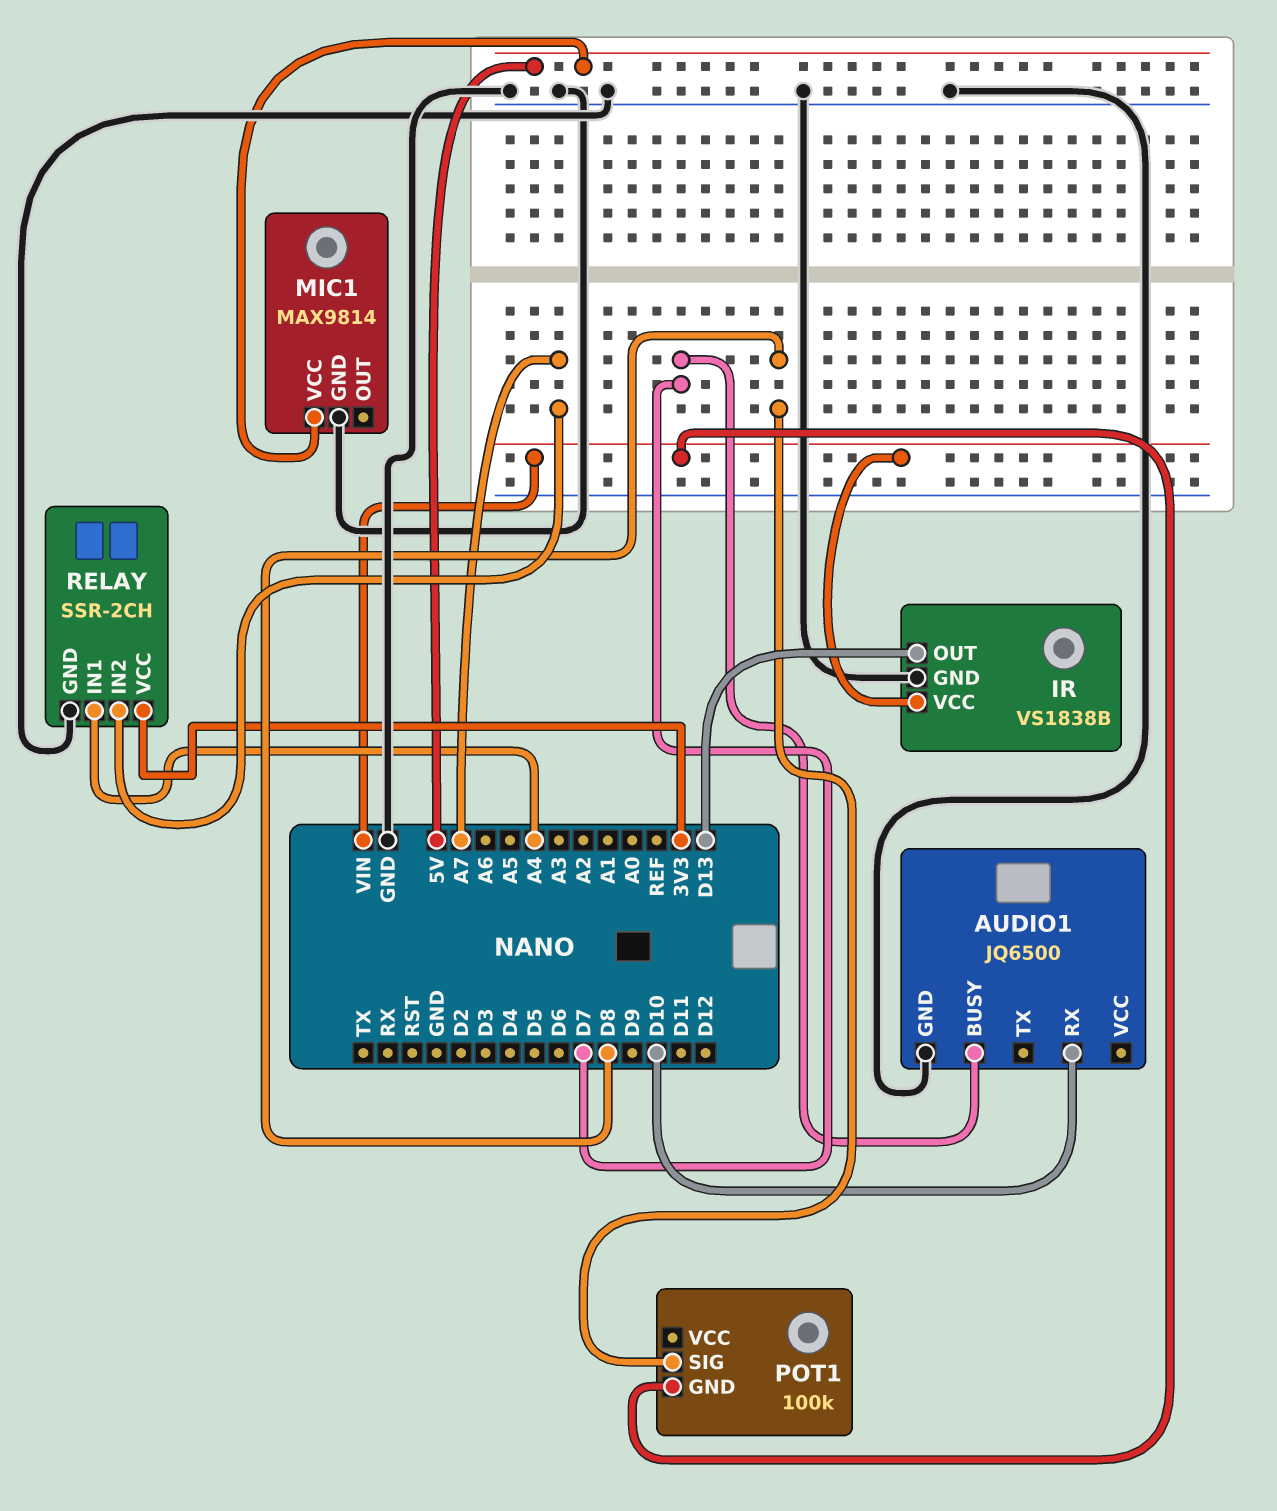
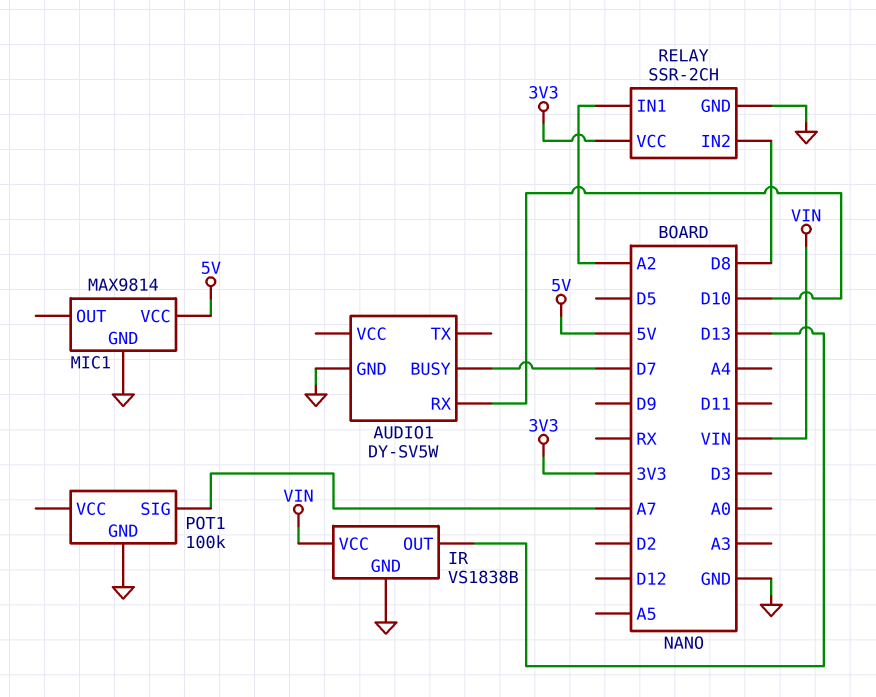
AUDIO1: JQ6500 -> DY-SV5W
POT1 pin GND: VIN -> GND
POT1 pin SIG: D8 -> A7
RELAY pin IN1: A4 -> A2
RELAY pin IN2: A7 -> D8

